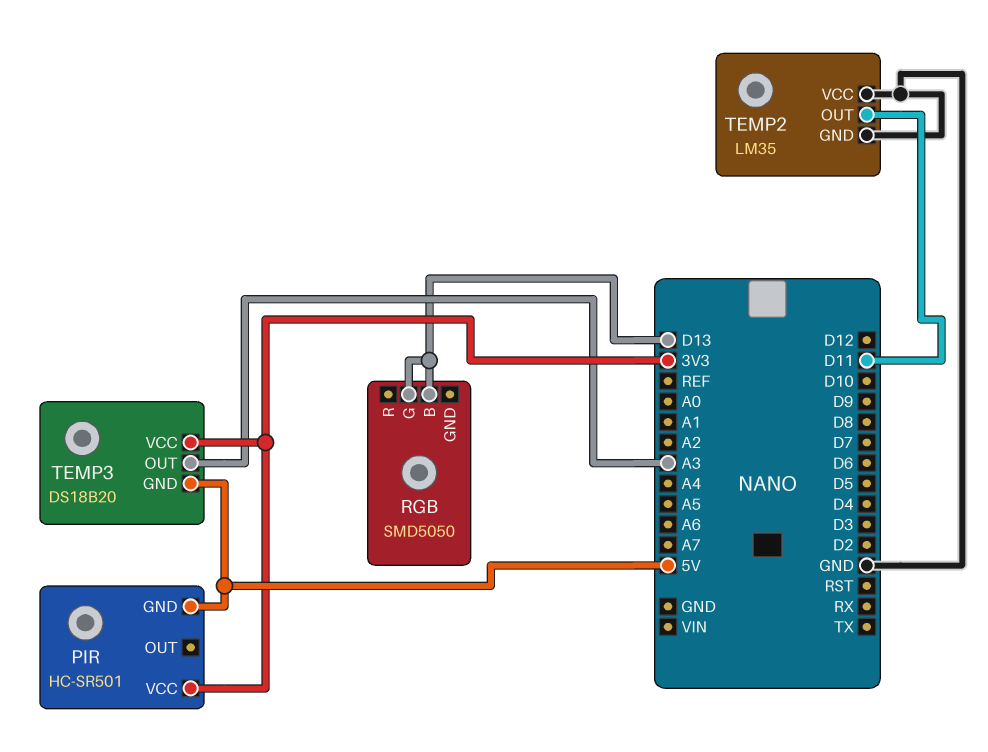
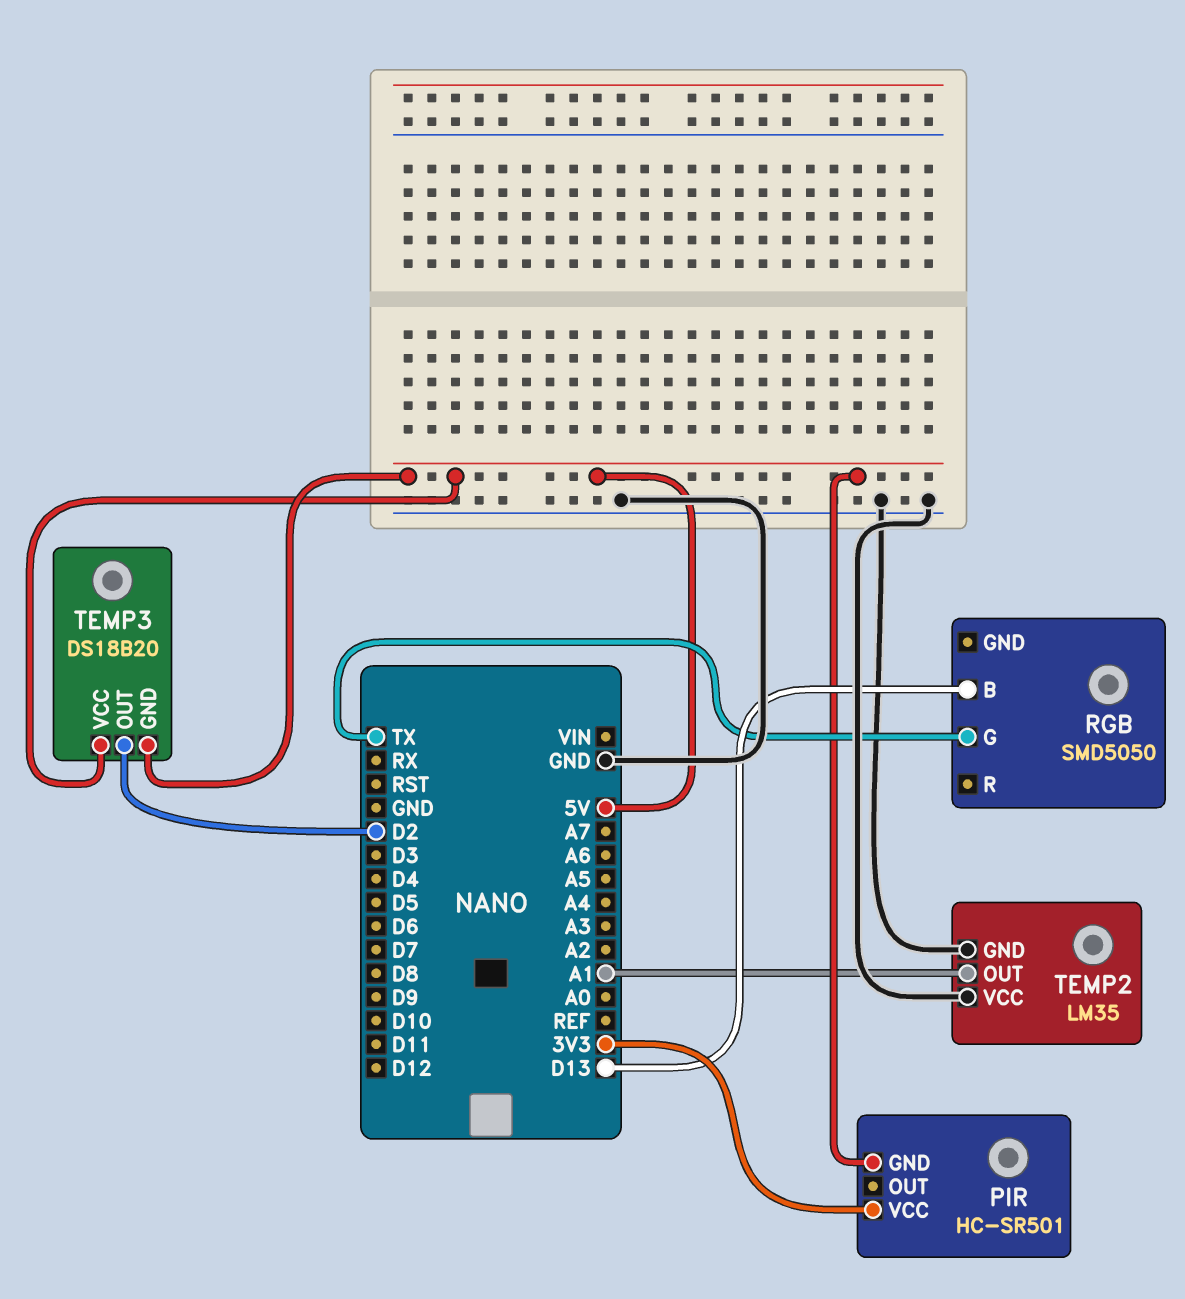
RGB pin G: D13 -> TX
TEMP2 pin OUT: D11 -> A1
TEMP3 pin OUT: A3 -> D2
TEMP3 pin VCC: 3V3 -> 5V

